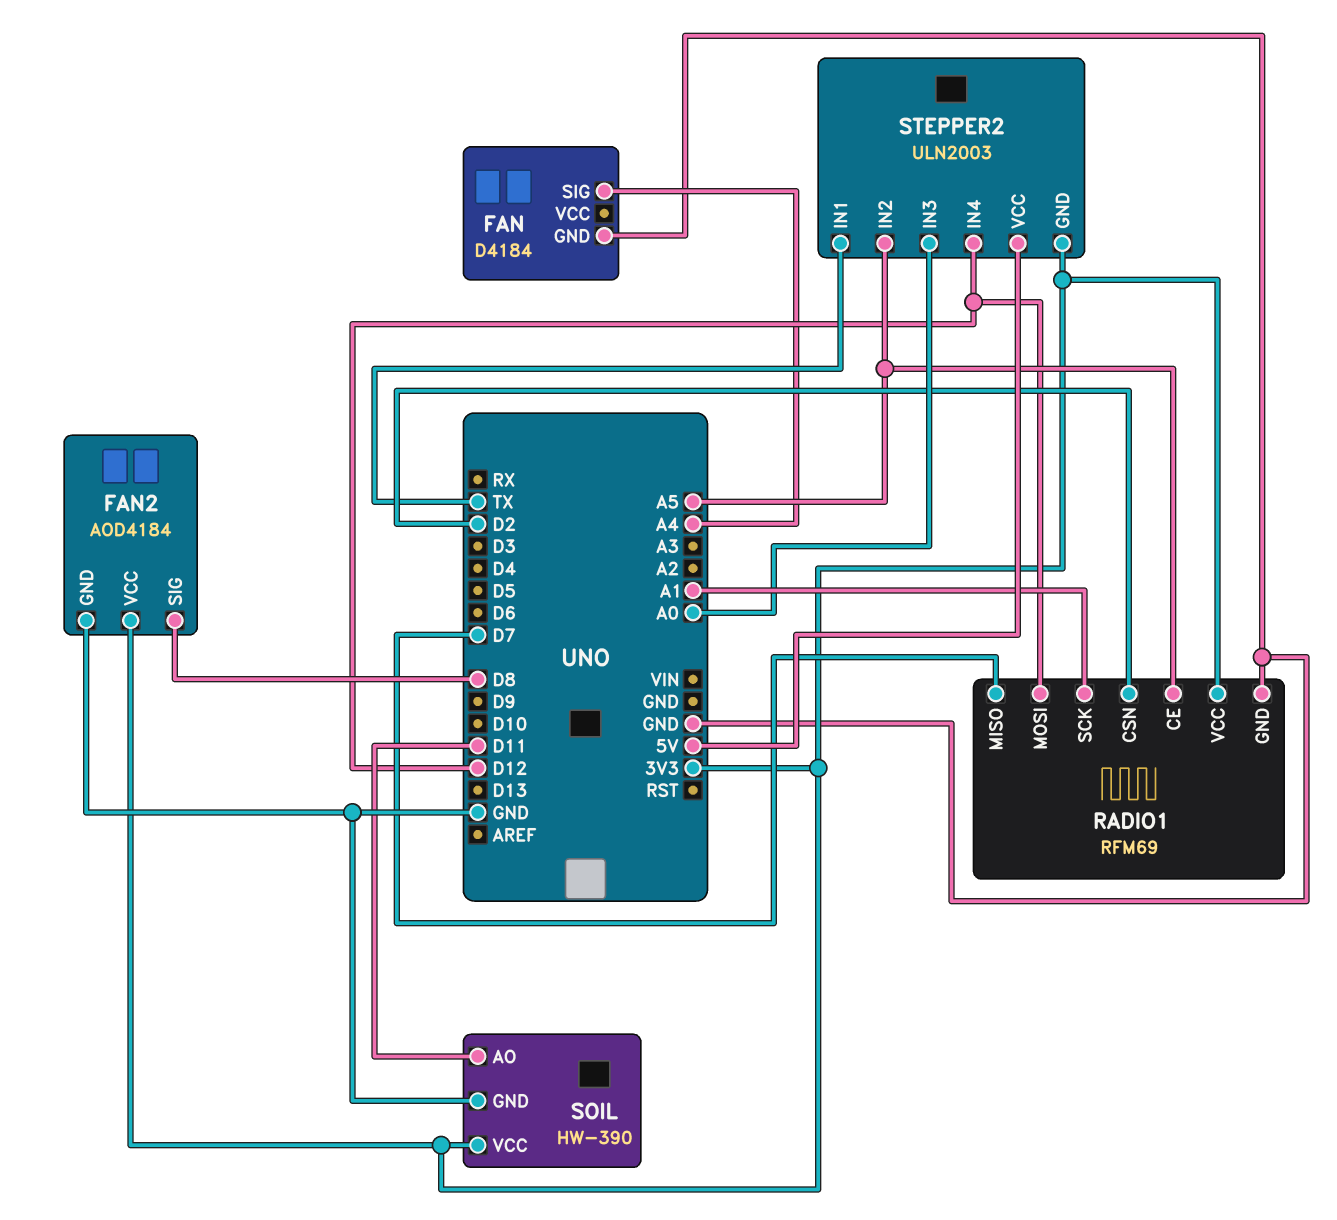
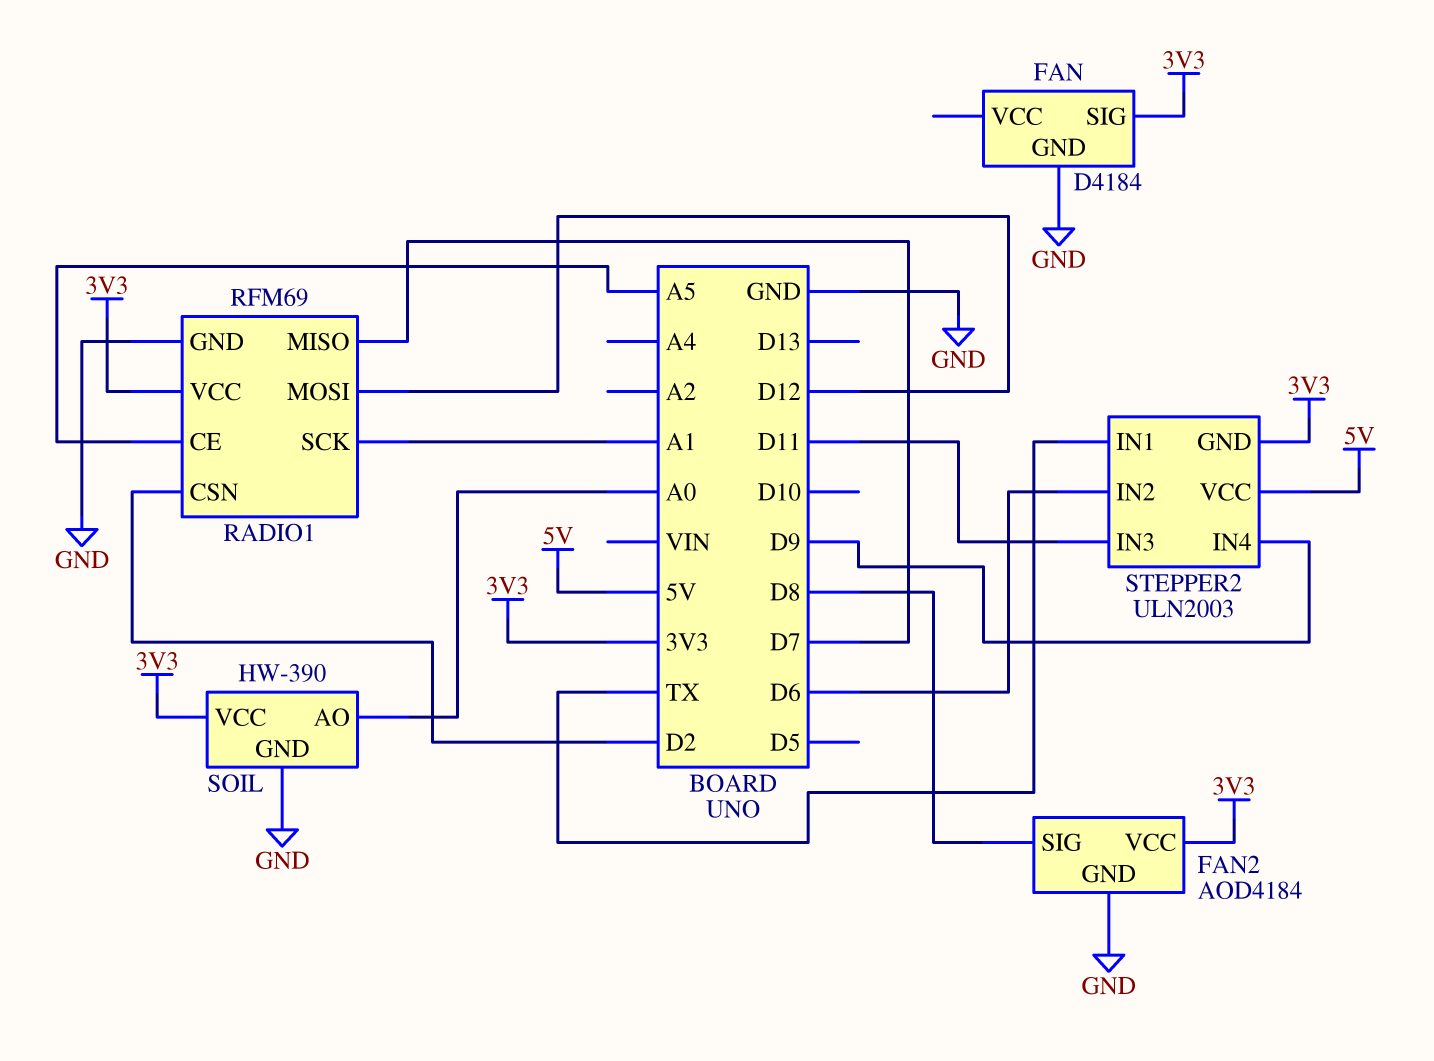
FAN pin SIG: A4 -> 3V3
SOIL pin AO: D11 -> A0
STEPPER2 pin IN2: A5 -> D6
STEPPER2 pin IN3: A0 -> D11
STEPPER2 pin IN4: D12 -> D9

